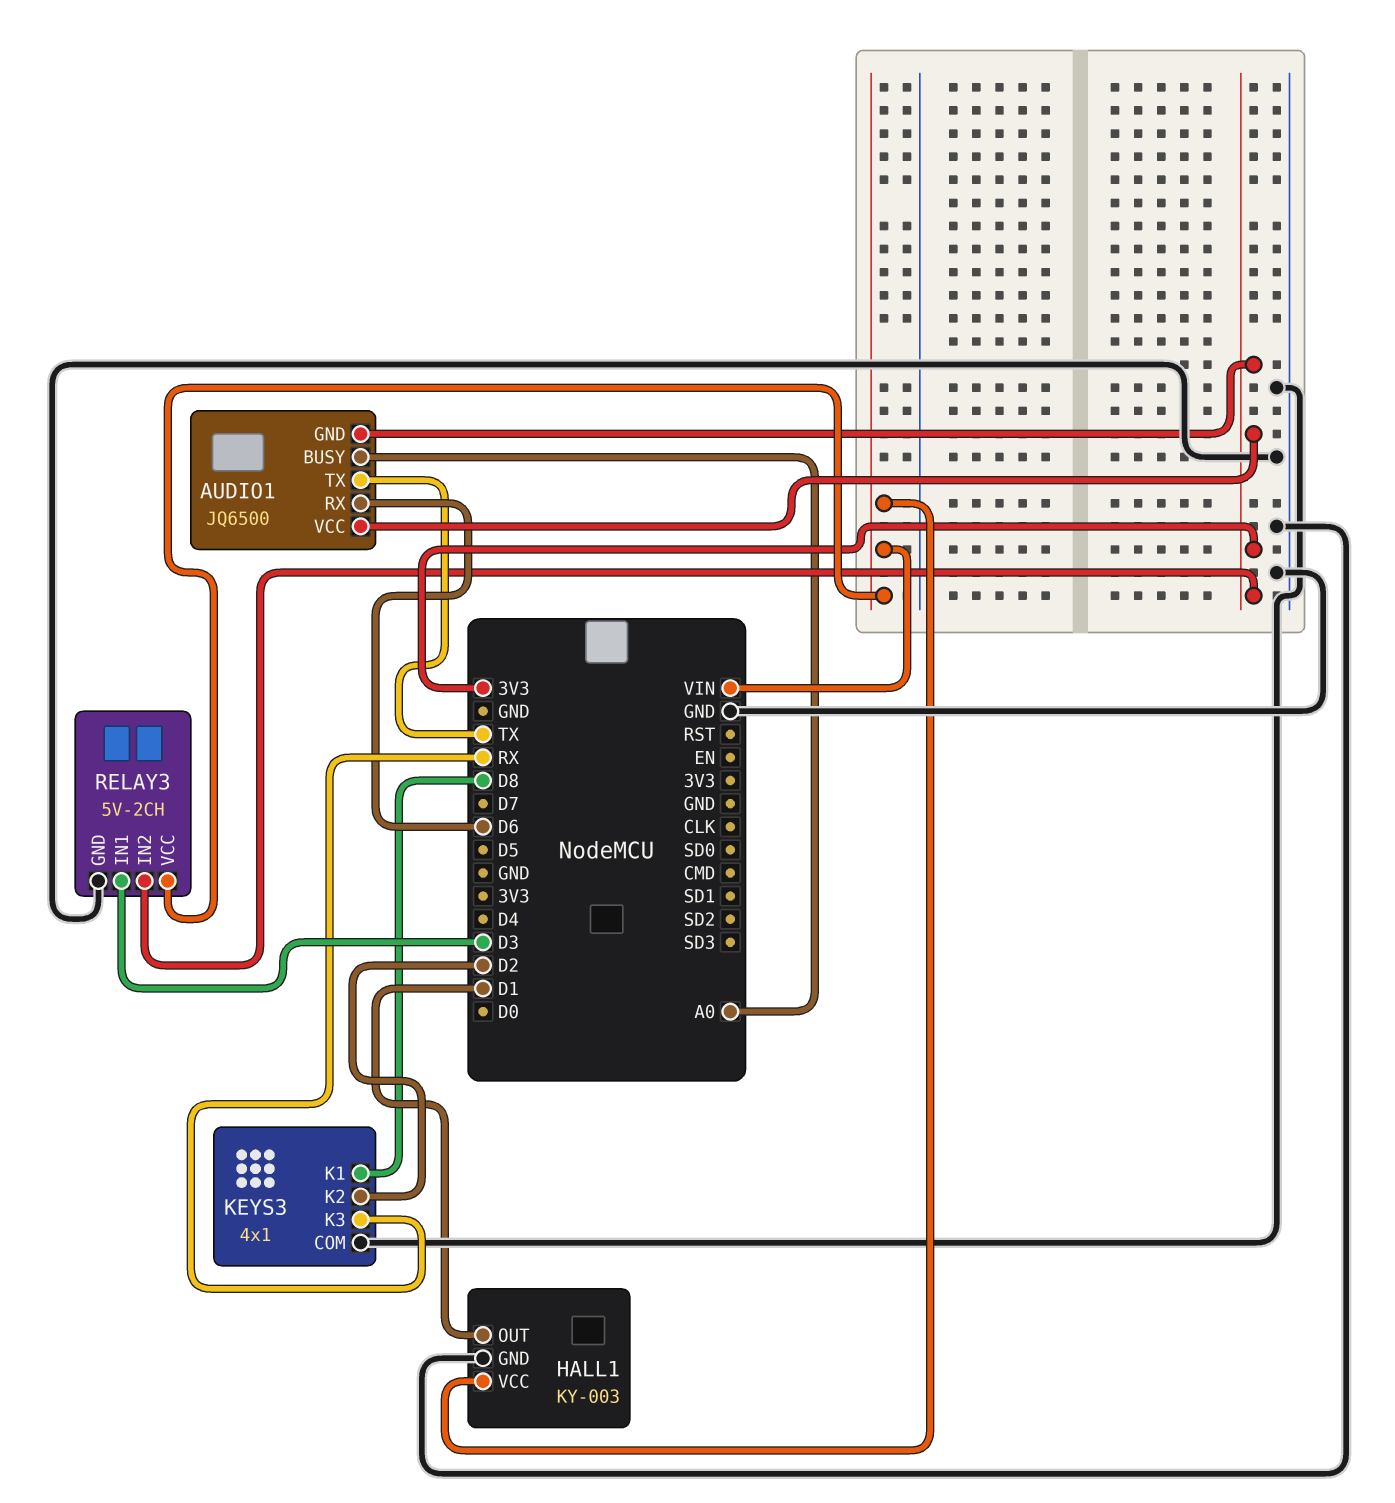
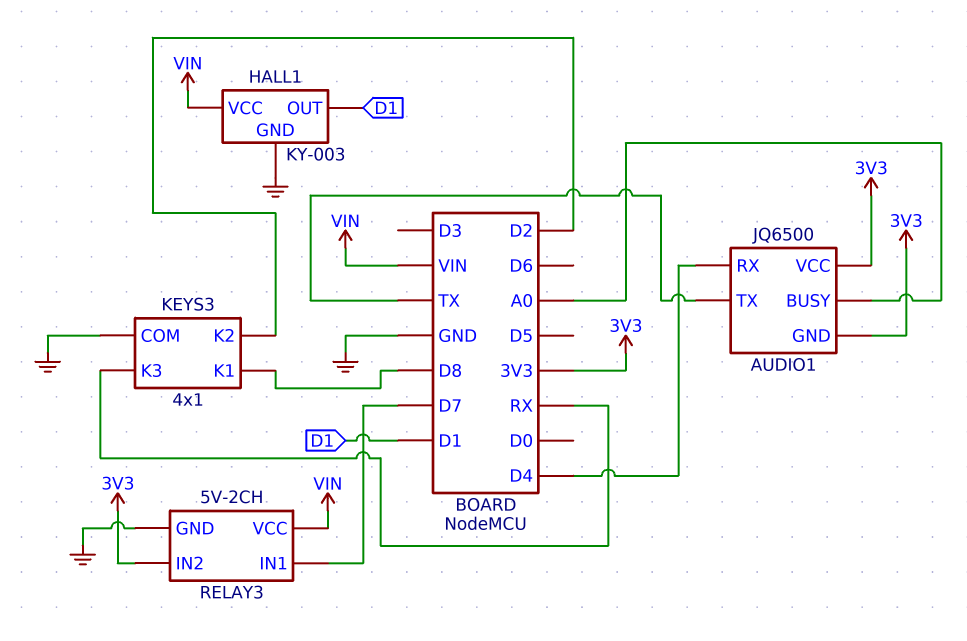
AUDIO1 pin RX: D6 -> D4
RELAY3 pin IN1: D3 -> D7

